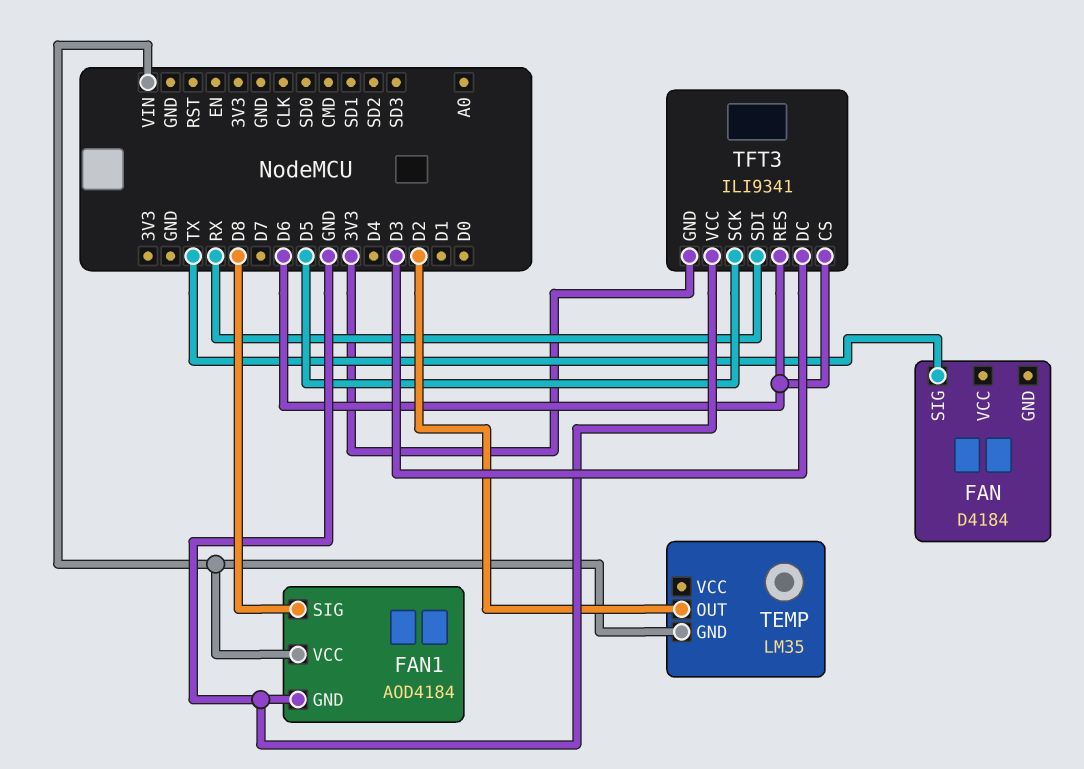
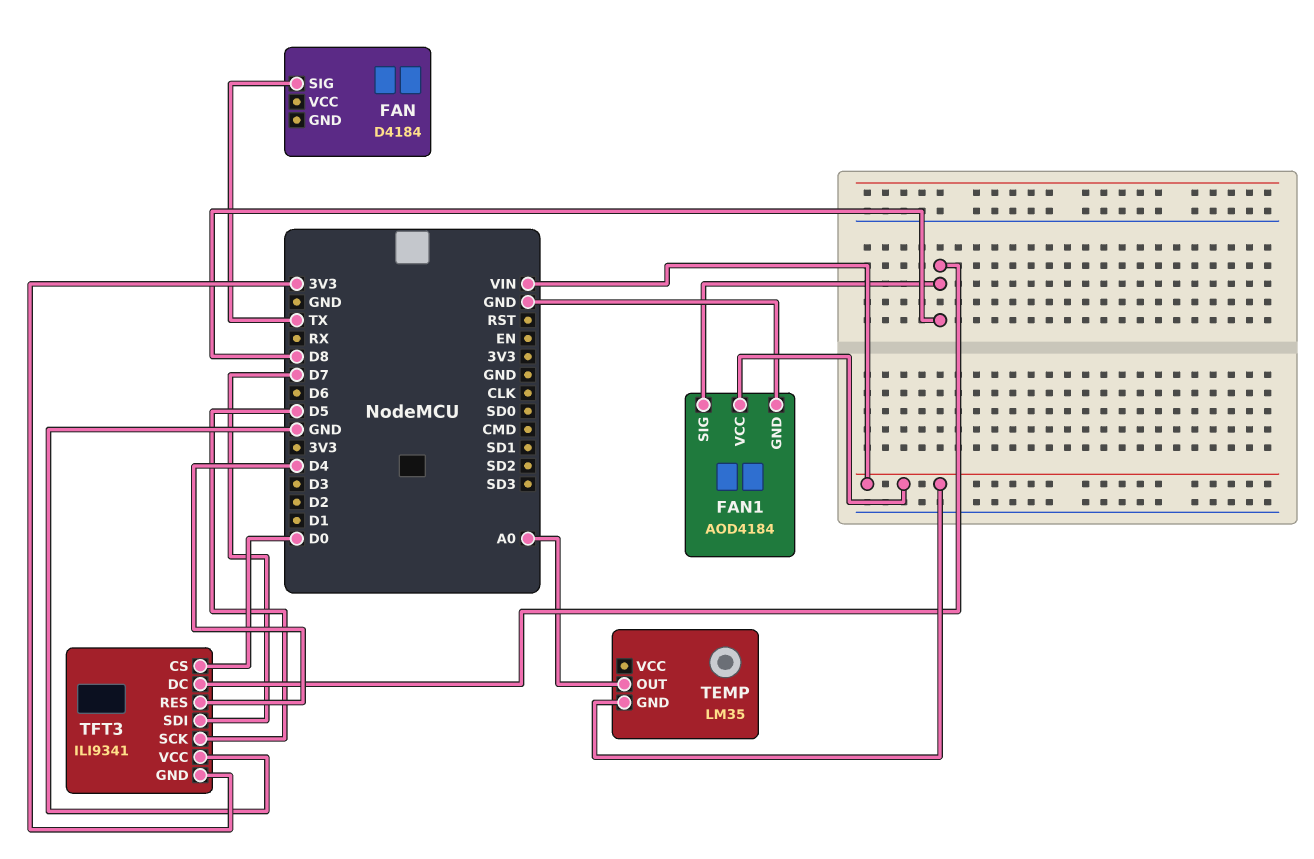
TEMP pin OUT: D2 -> A0
TFT3 pin CS: D6 -> D0
TFT3 pin DC: D3 -> D8
TFT3 pin RES: D6 -> D4
TFT3 pin SDI: RX -> D7

